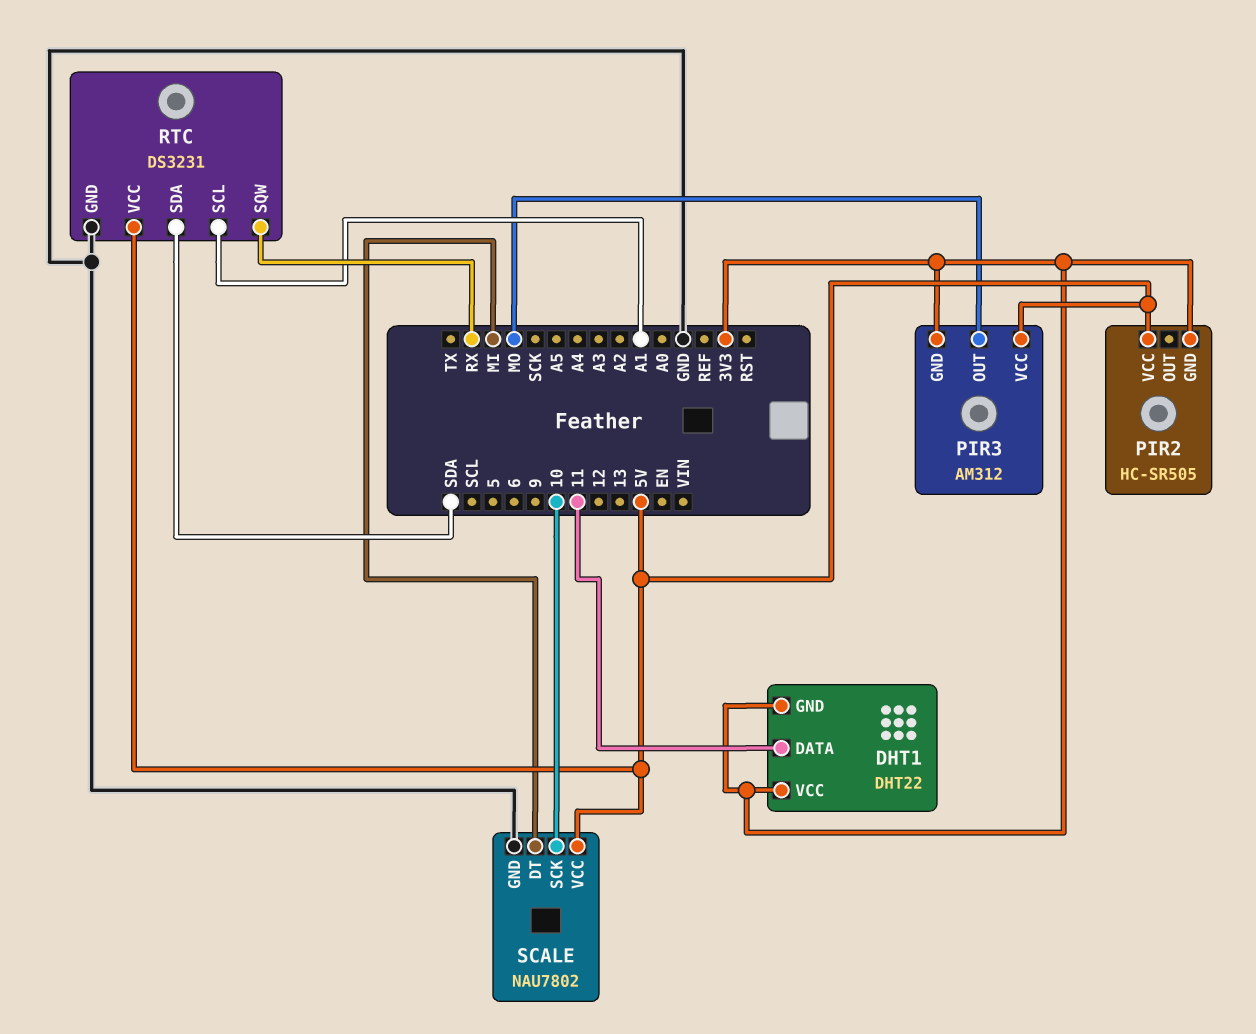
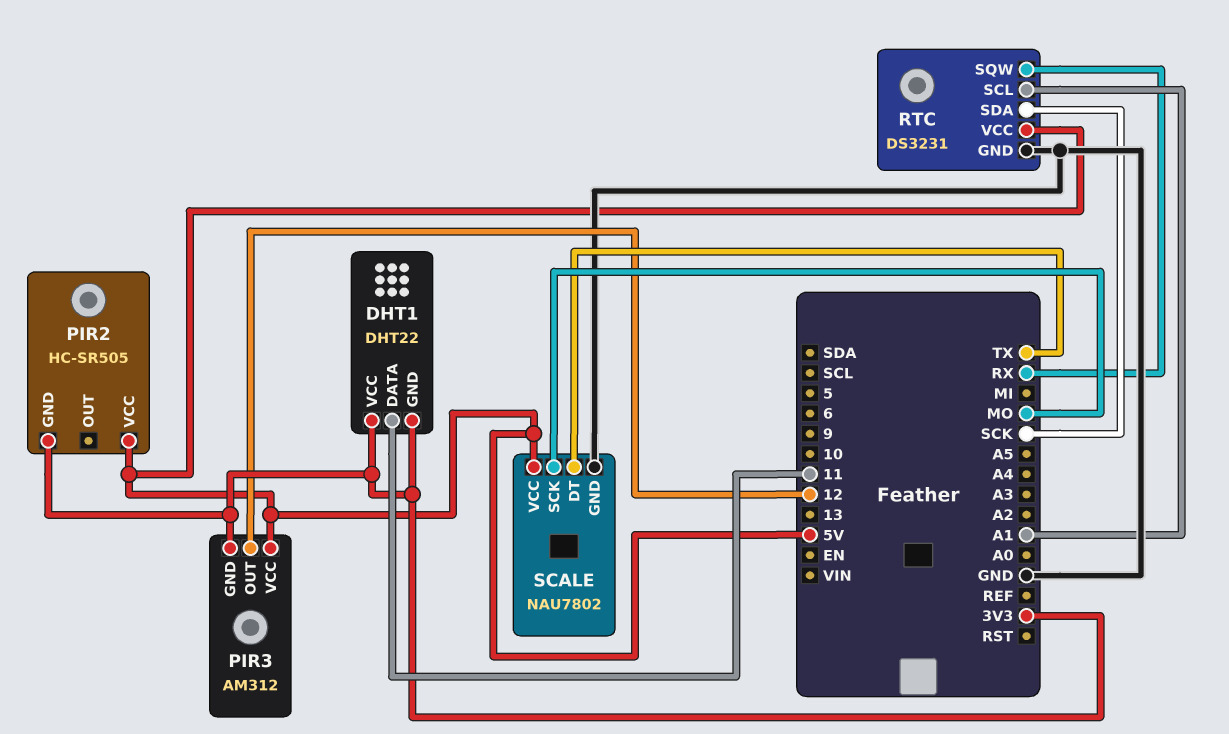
PIR3 pin OUT: MO -> 12
RTC pin SDA: SDA -> SCK
SCALE pin DT: MI -> TX
SCALE pin SCK: 10 -> MO

